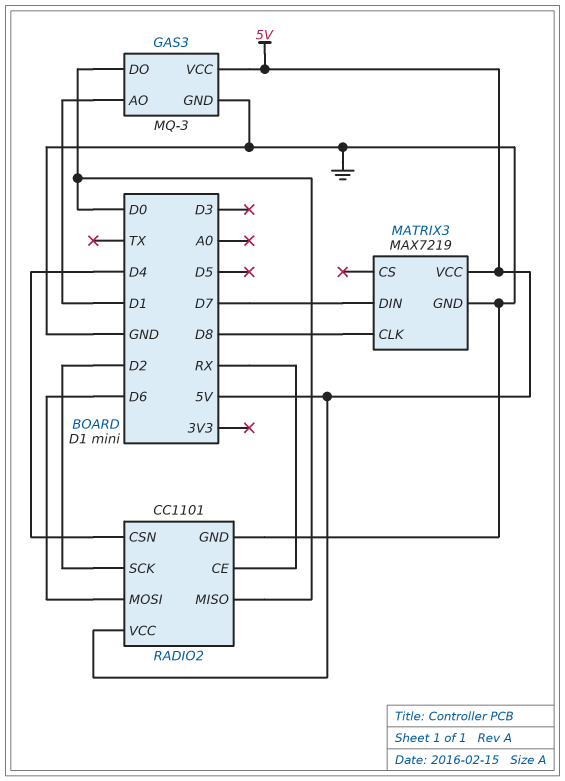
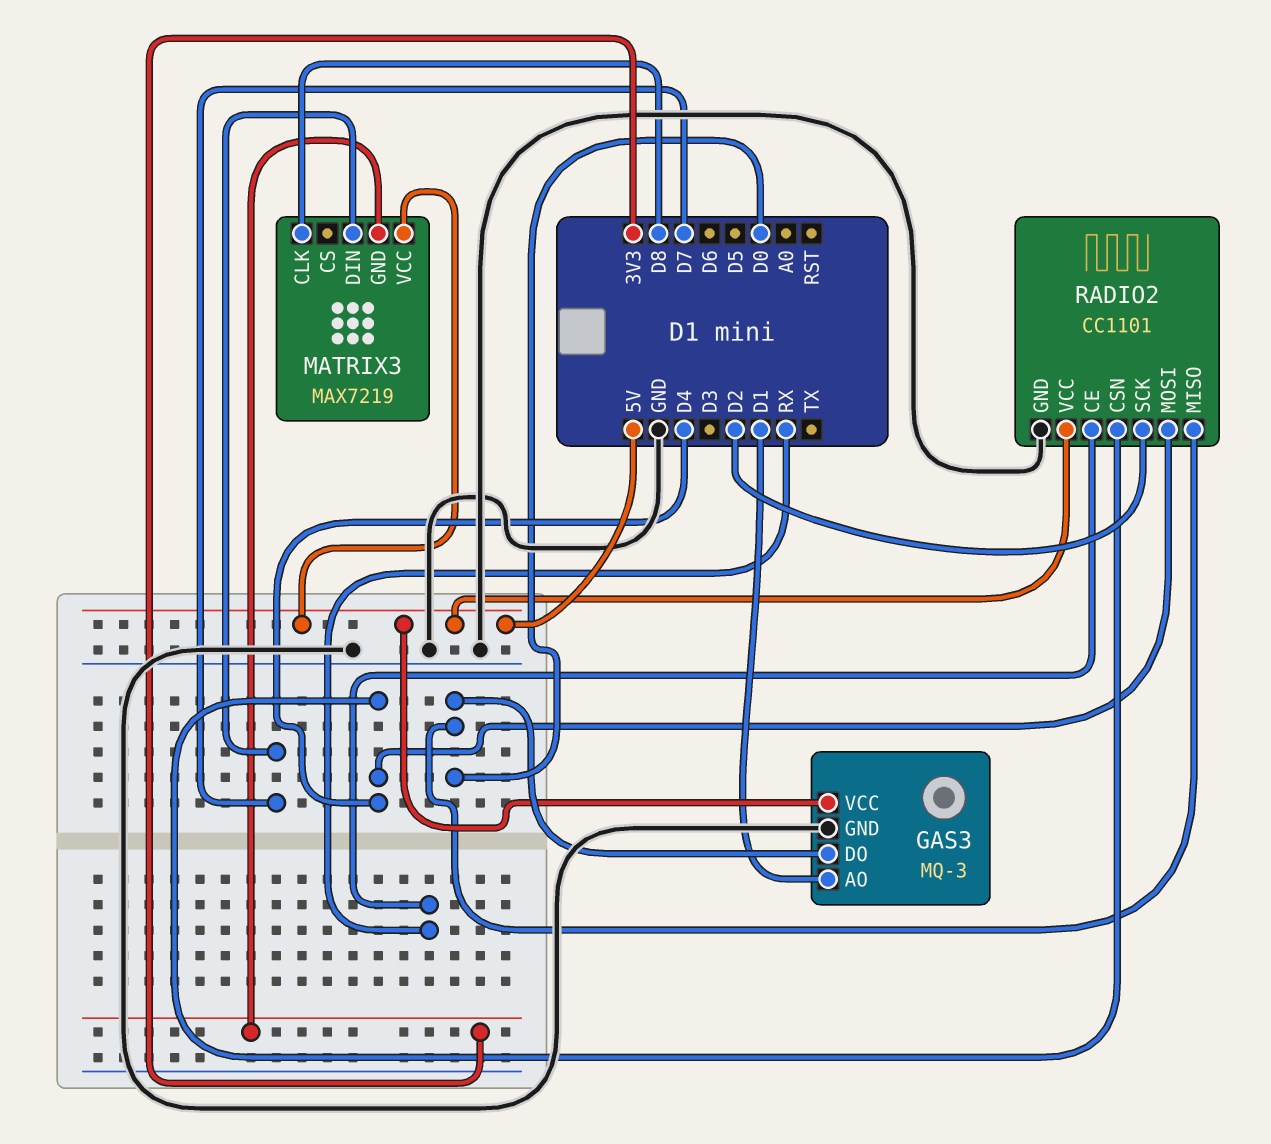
MATRIX3 pin GND: GND -> 3V3
RADIO2 pin MOSI: D6 -> D4

